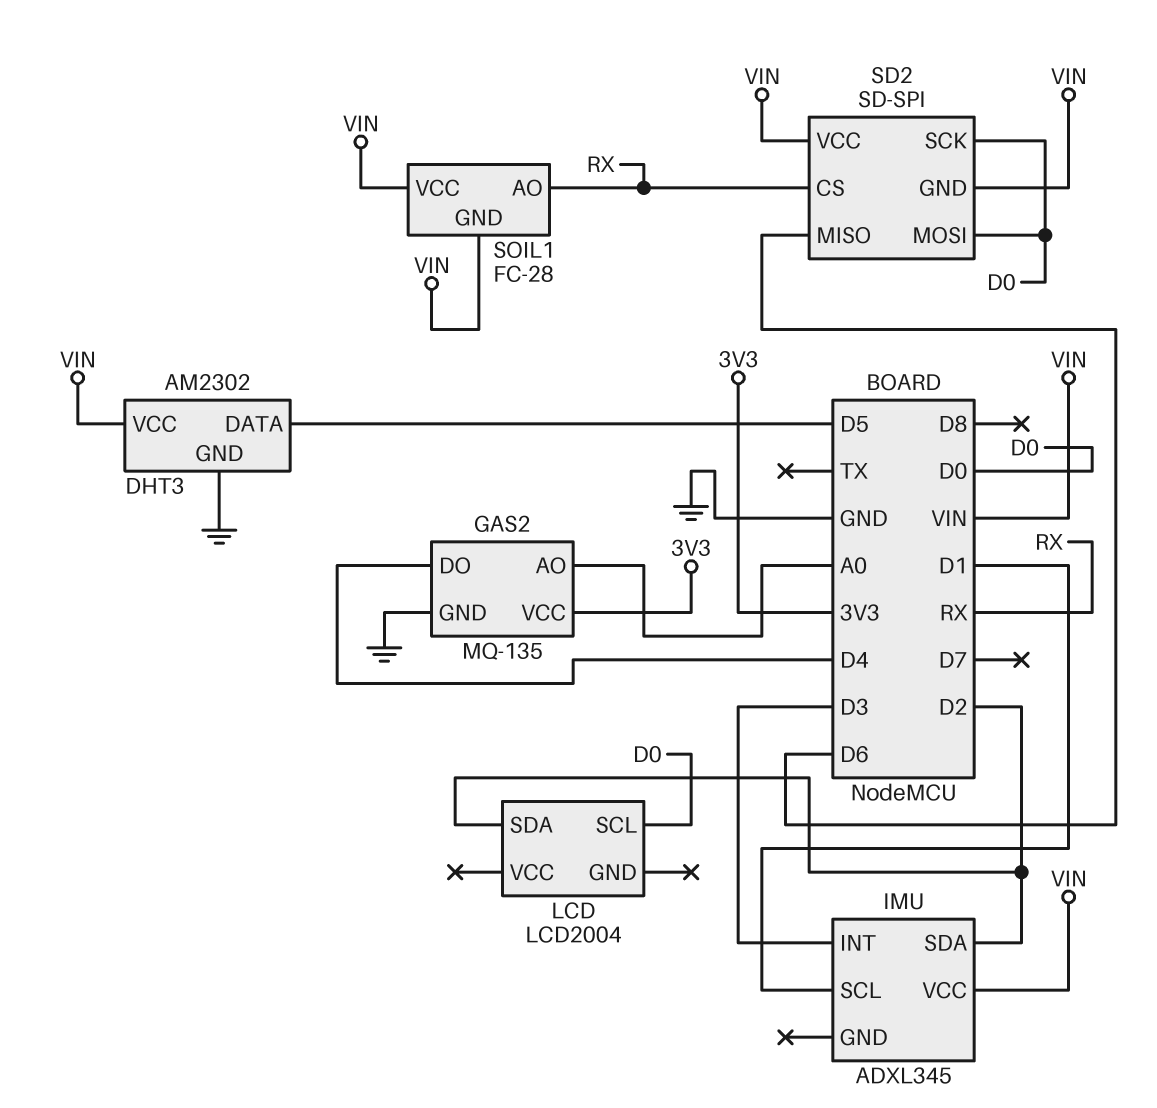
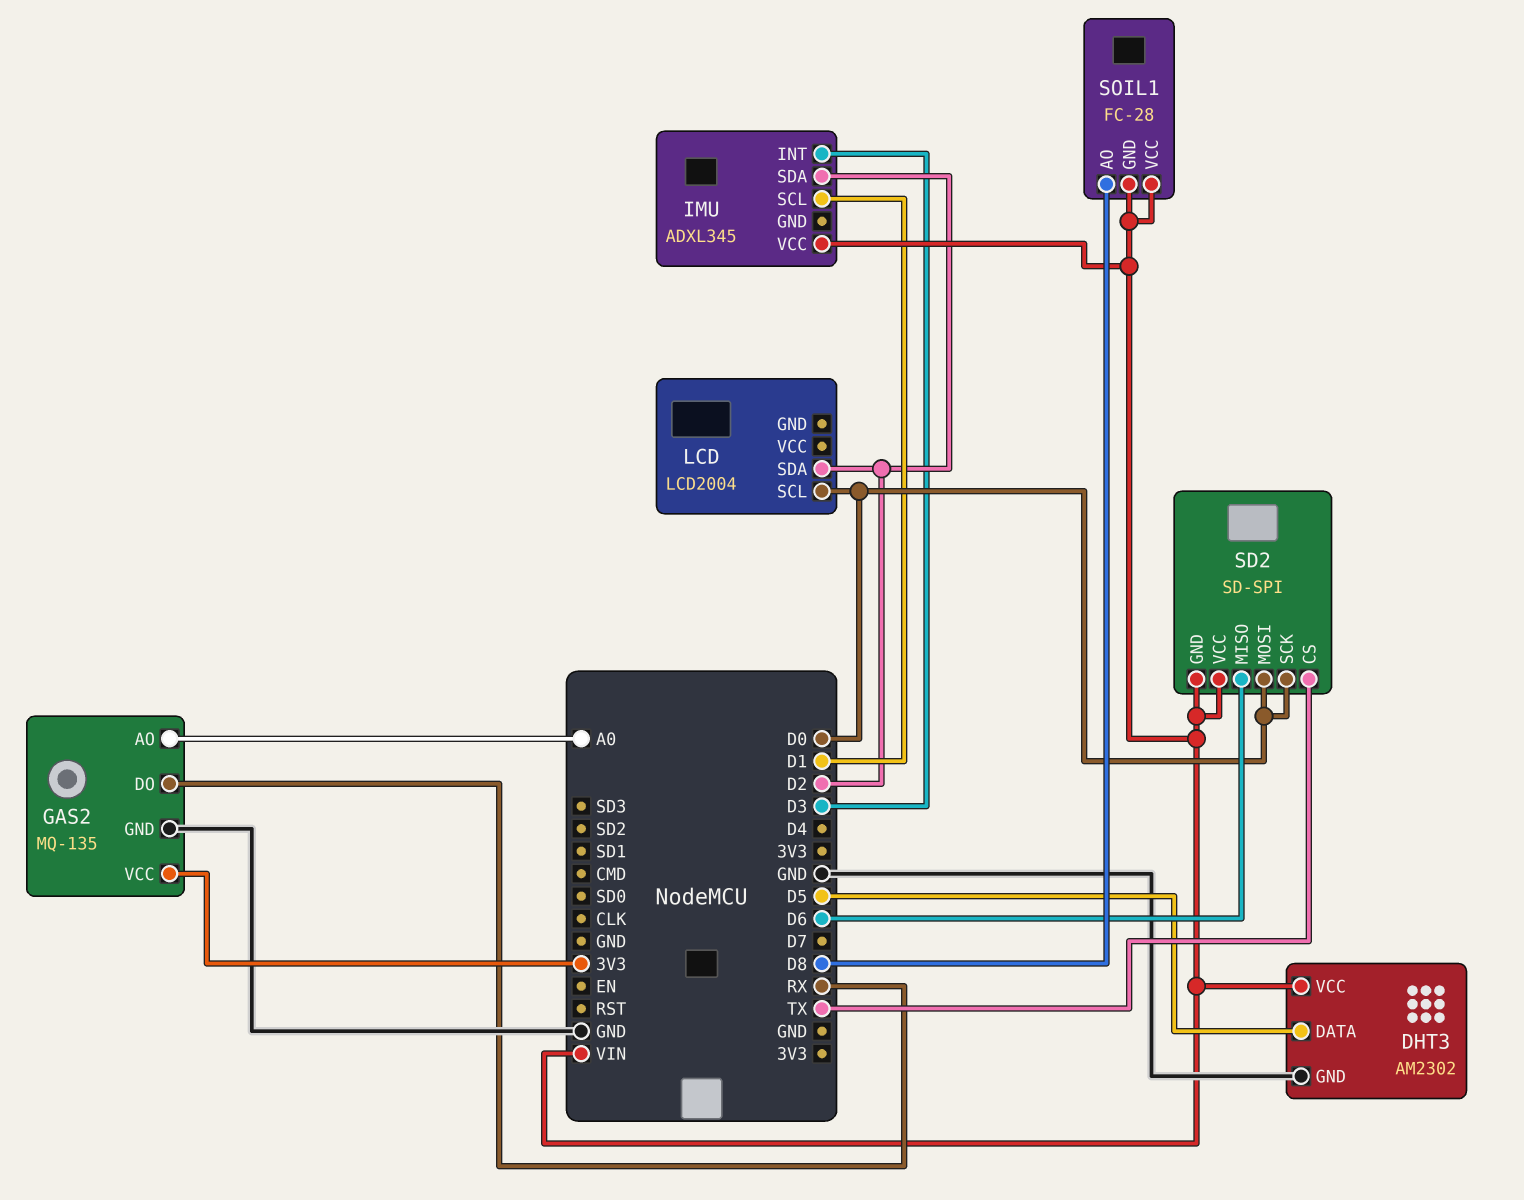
GAS2 pin DO: D4 -> RX
SD2 pin CS: RX -> TX
SOIL1 pin AO: RX -> D8

